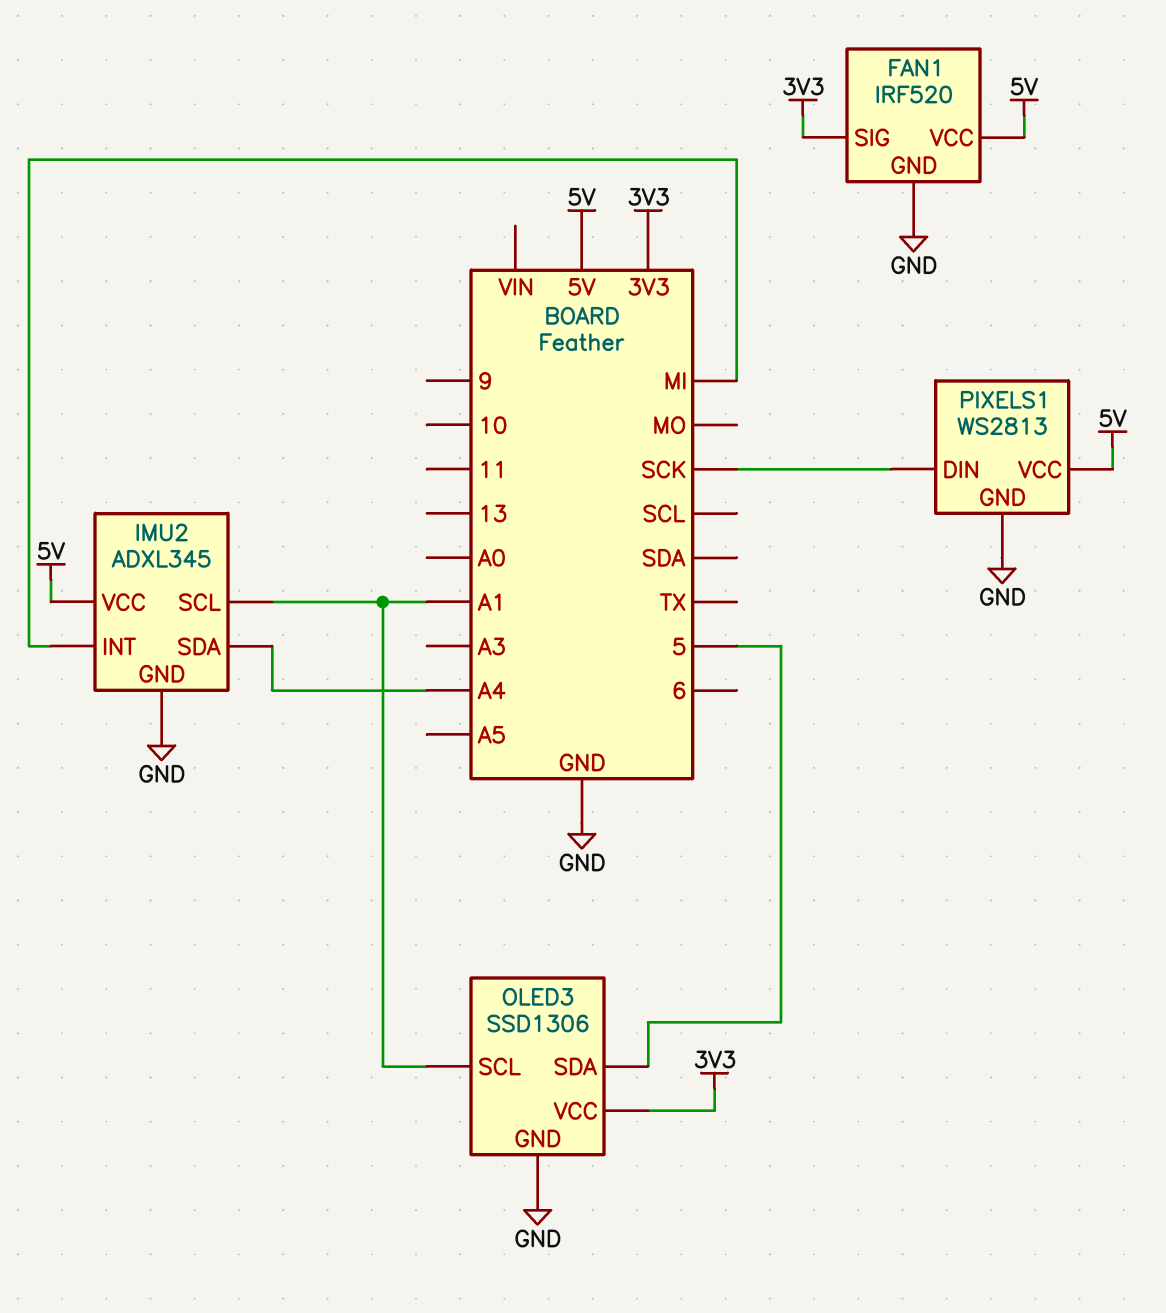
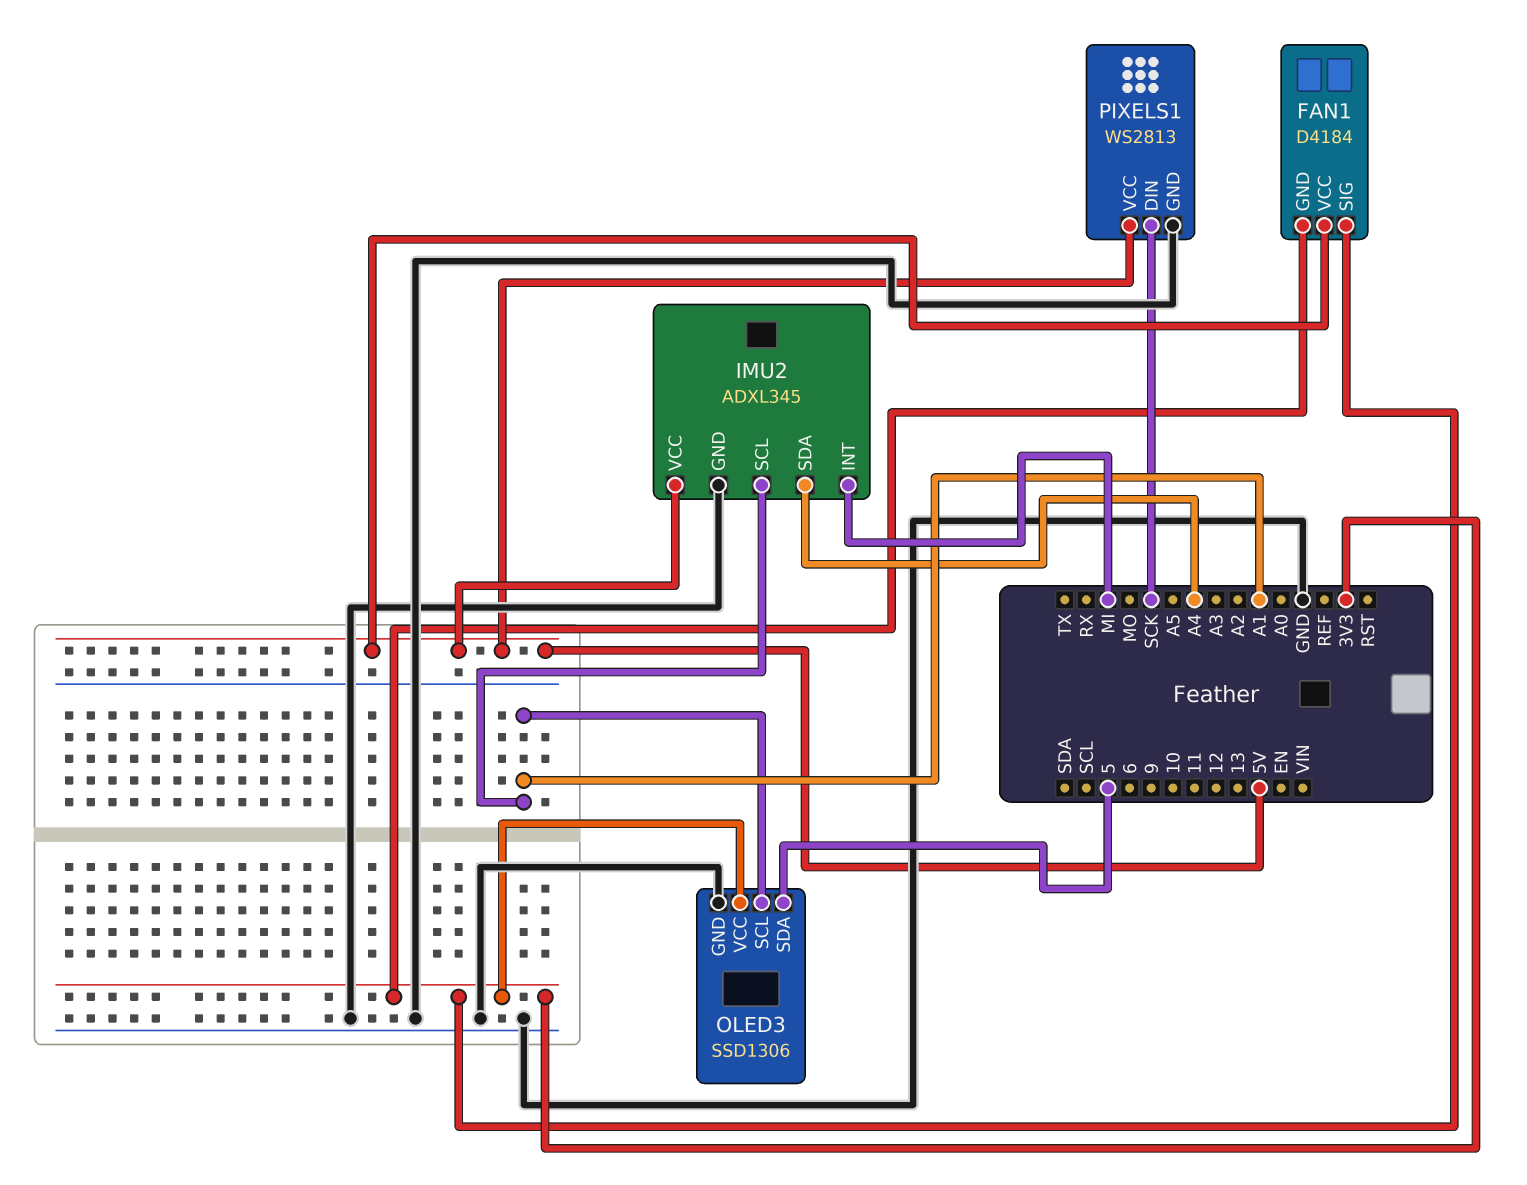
FAN1: IRF520 -> D4184
FAN1 pin GND: GND -> 3V3

